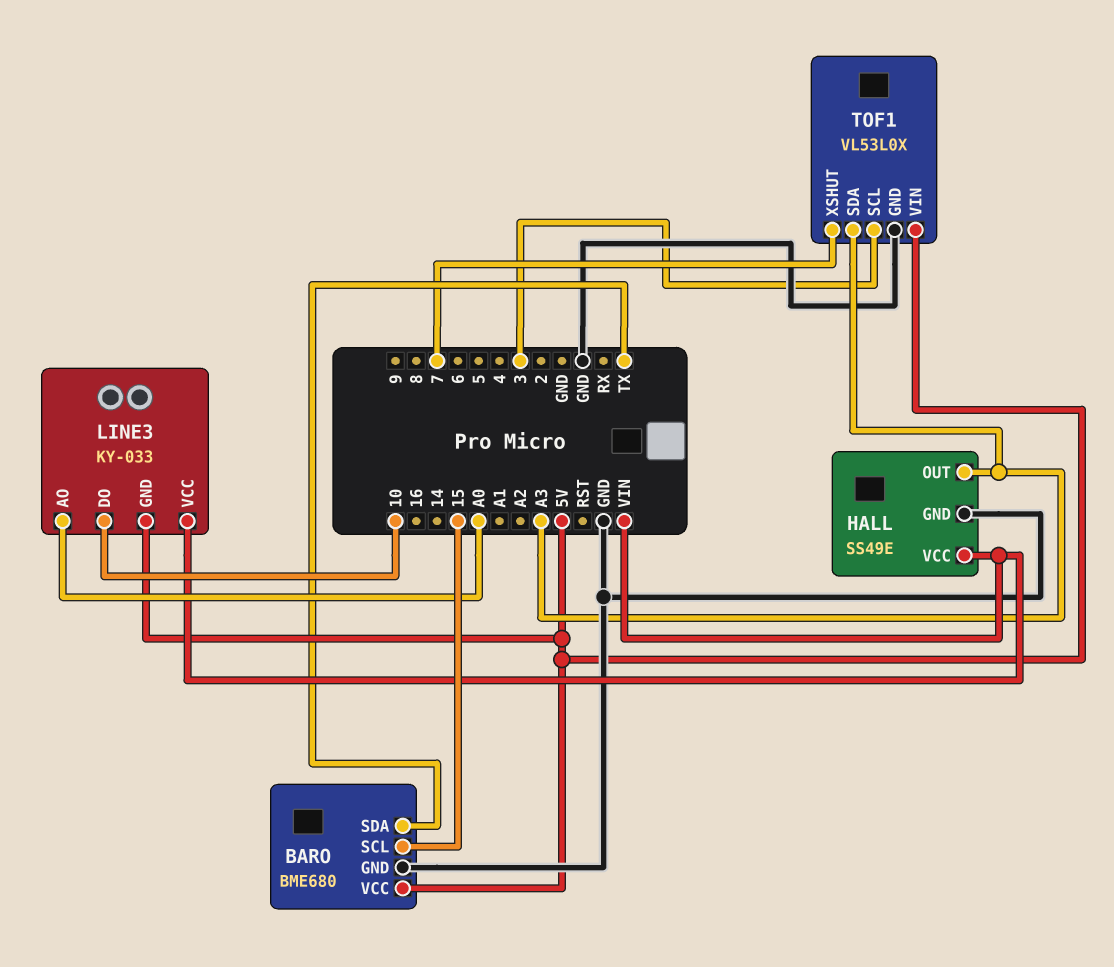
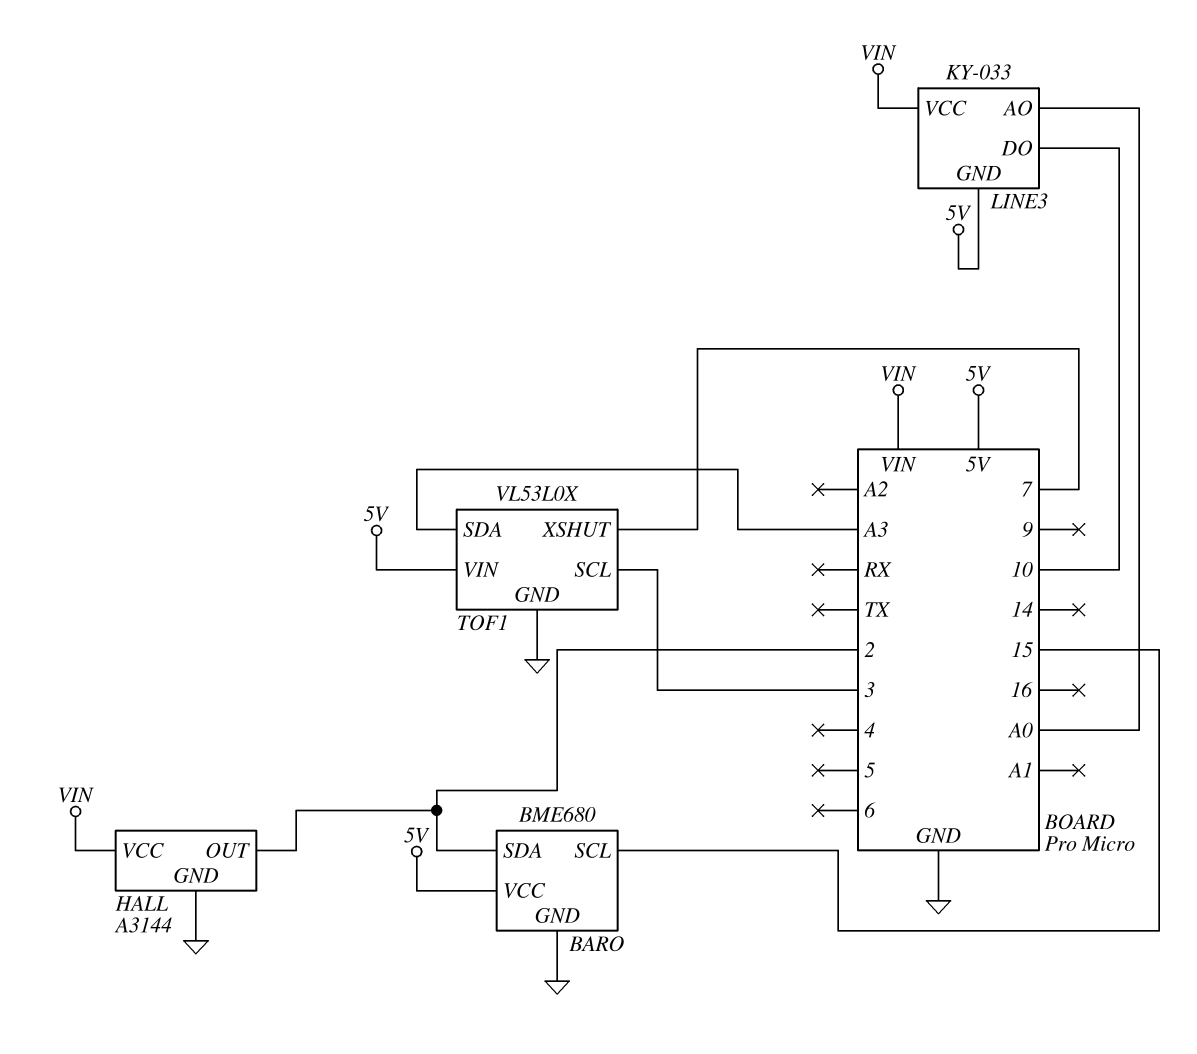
BARO pin SDA: TX -> 2
HALL: SS49E -> A3144
HALL pin OUT: A3 -> 2

